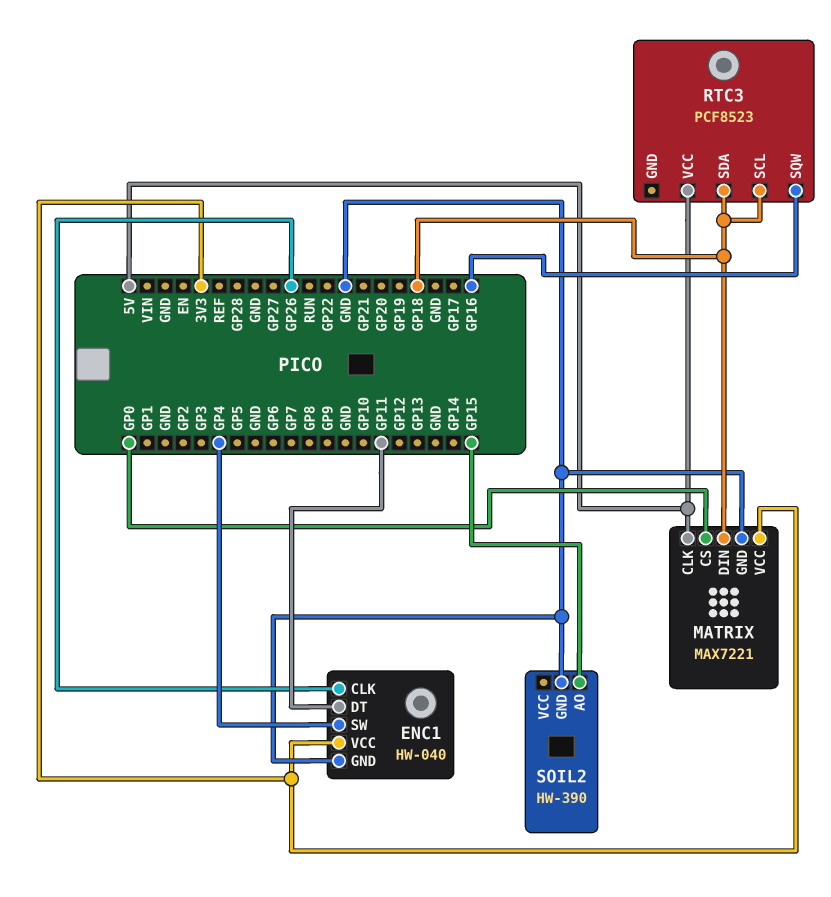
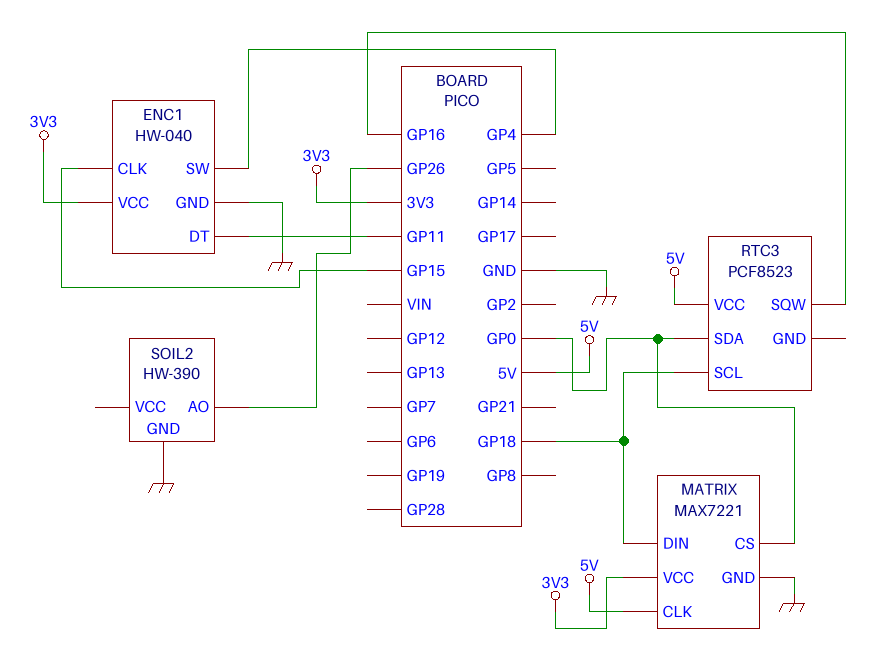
ENC1 pin CLK: GP26 -> GP15
RTC3 pin SDA: GP18 -> GP0
SOIL2 pin AO: GP15 -> GP26

